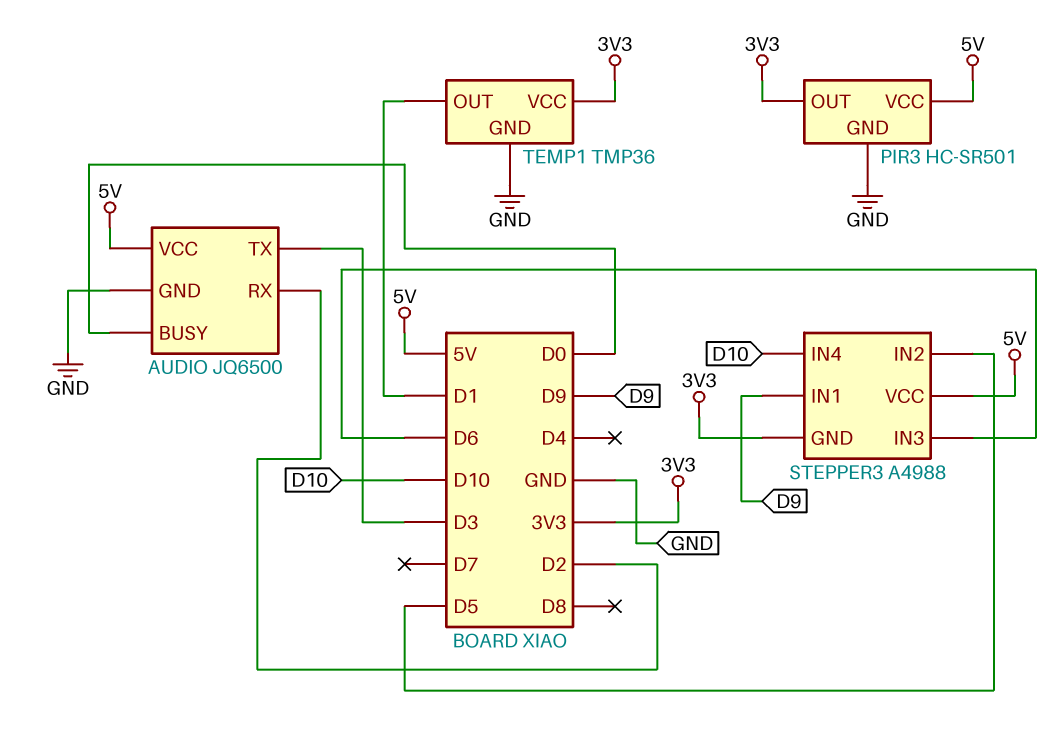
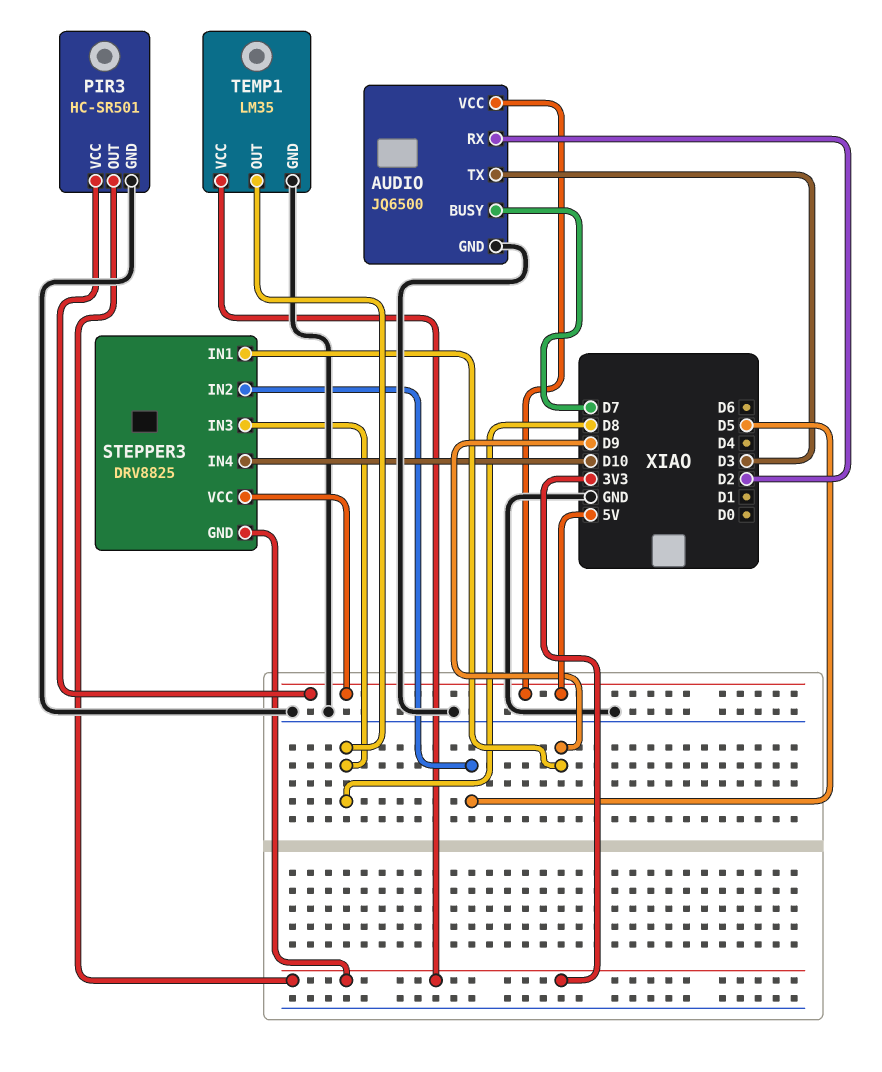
AUDIO pin BUSY: D0 -> D7
STEPPER3: A4988 -> DRV8825
STEPPER3 pin IN3: D6 -> D8
TEMP1: TMP36 -> LM35
TEMP1 pin OUT: D1 -> D8

